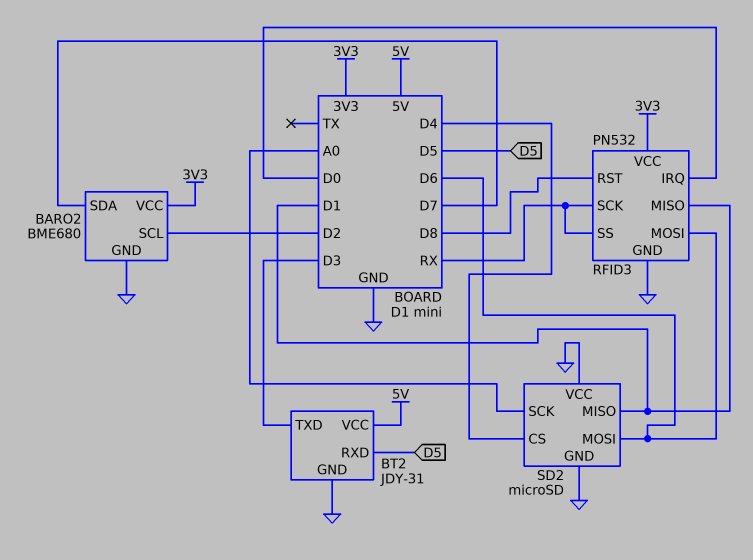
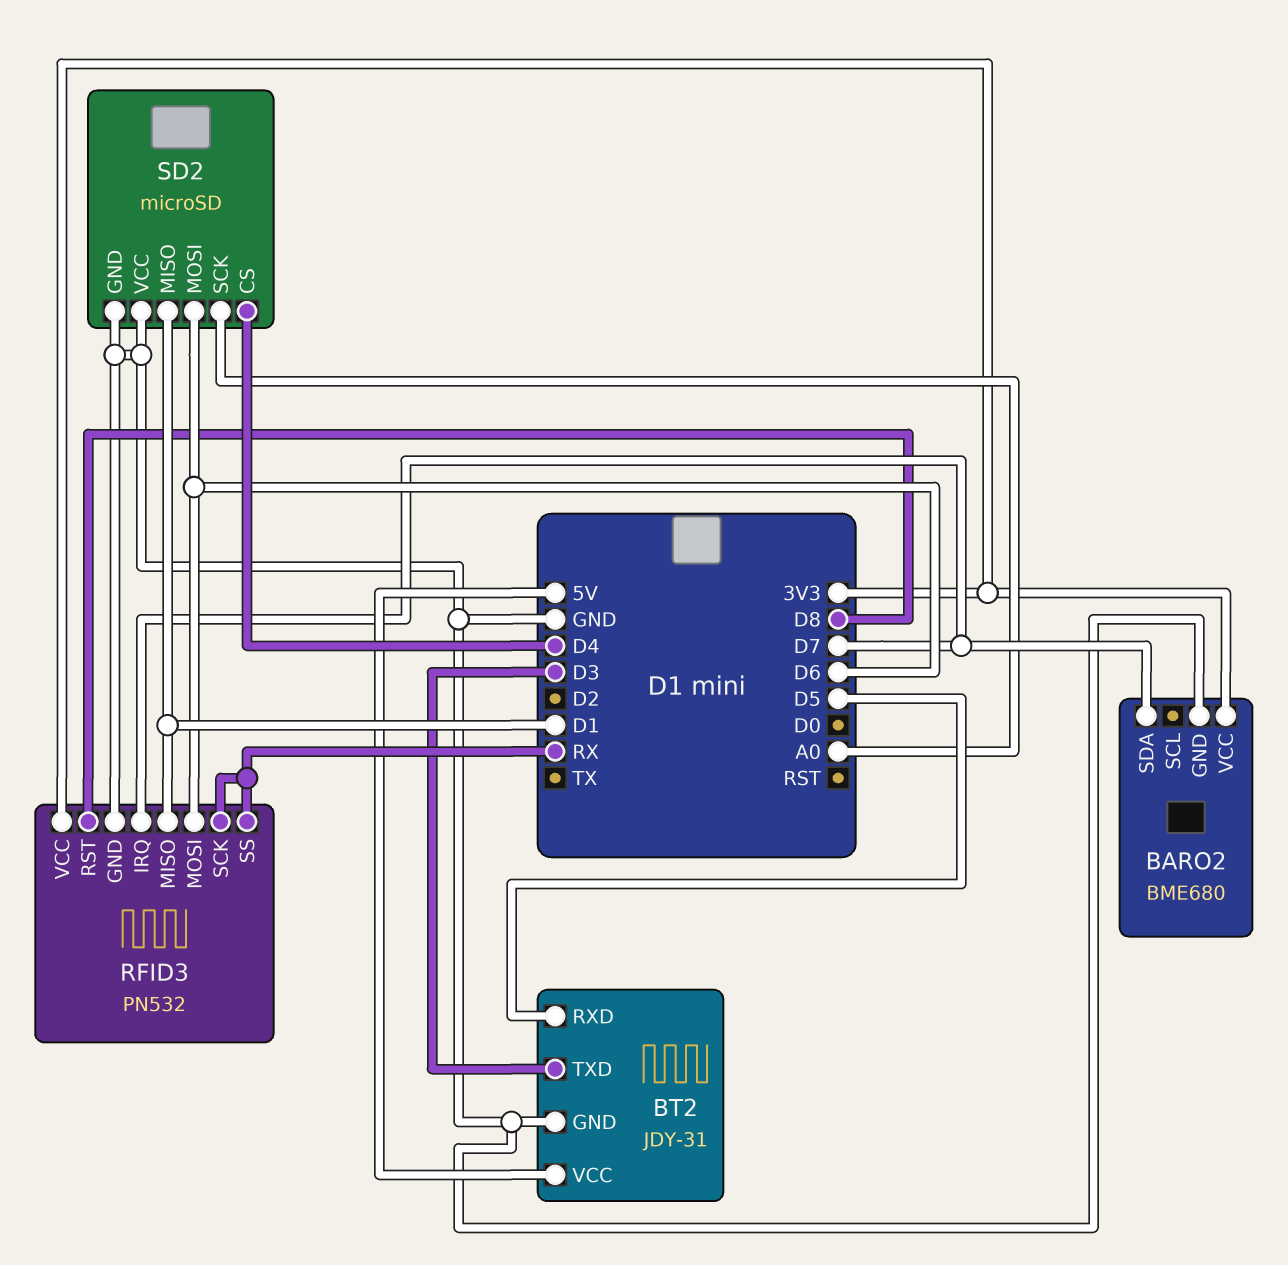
BARO2 pin SCL: D2 -> none
RFID3 pin IRQ: D0 -> D7

